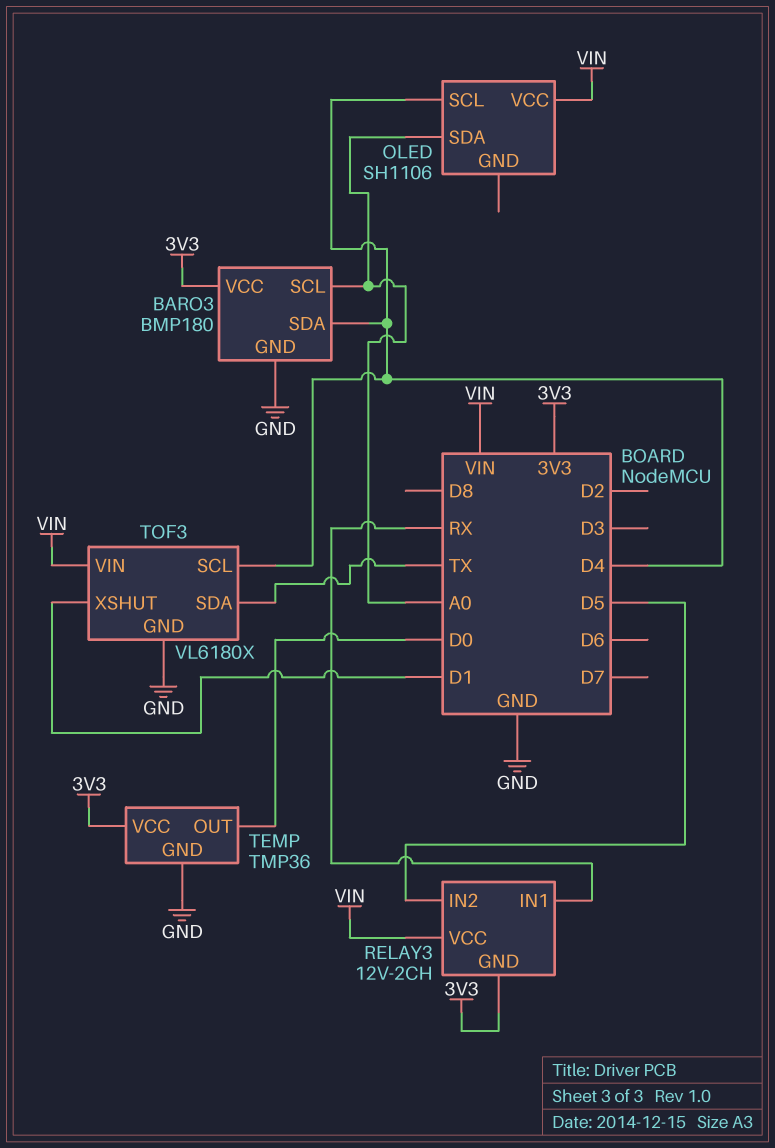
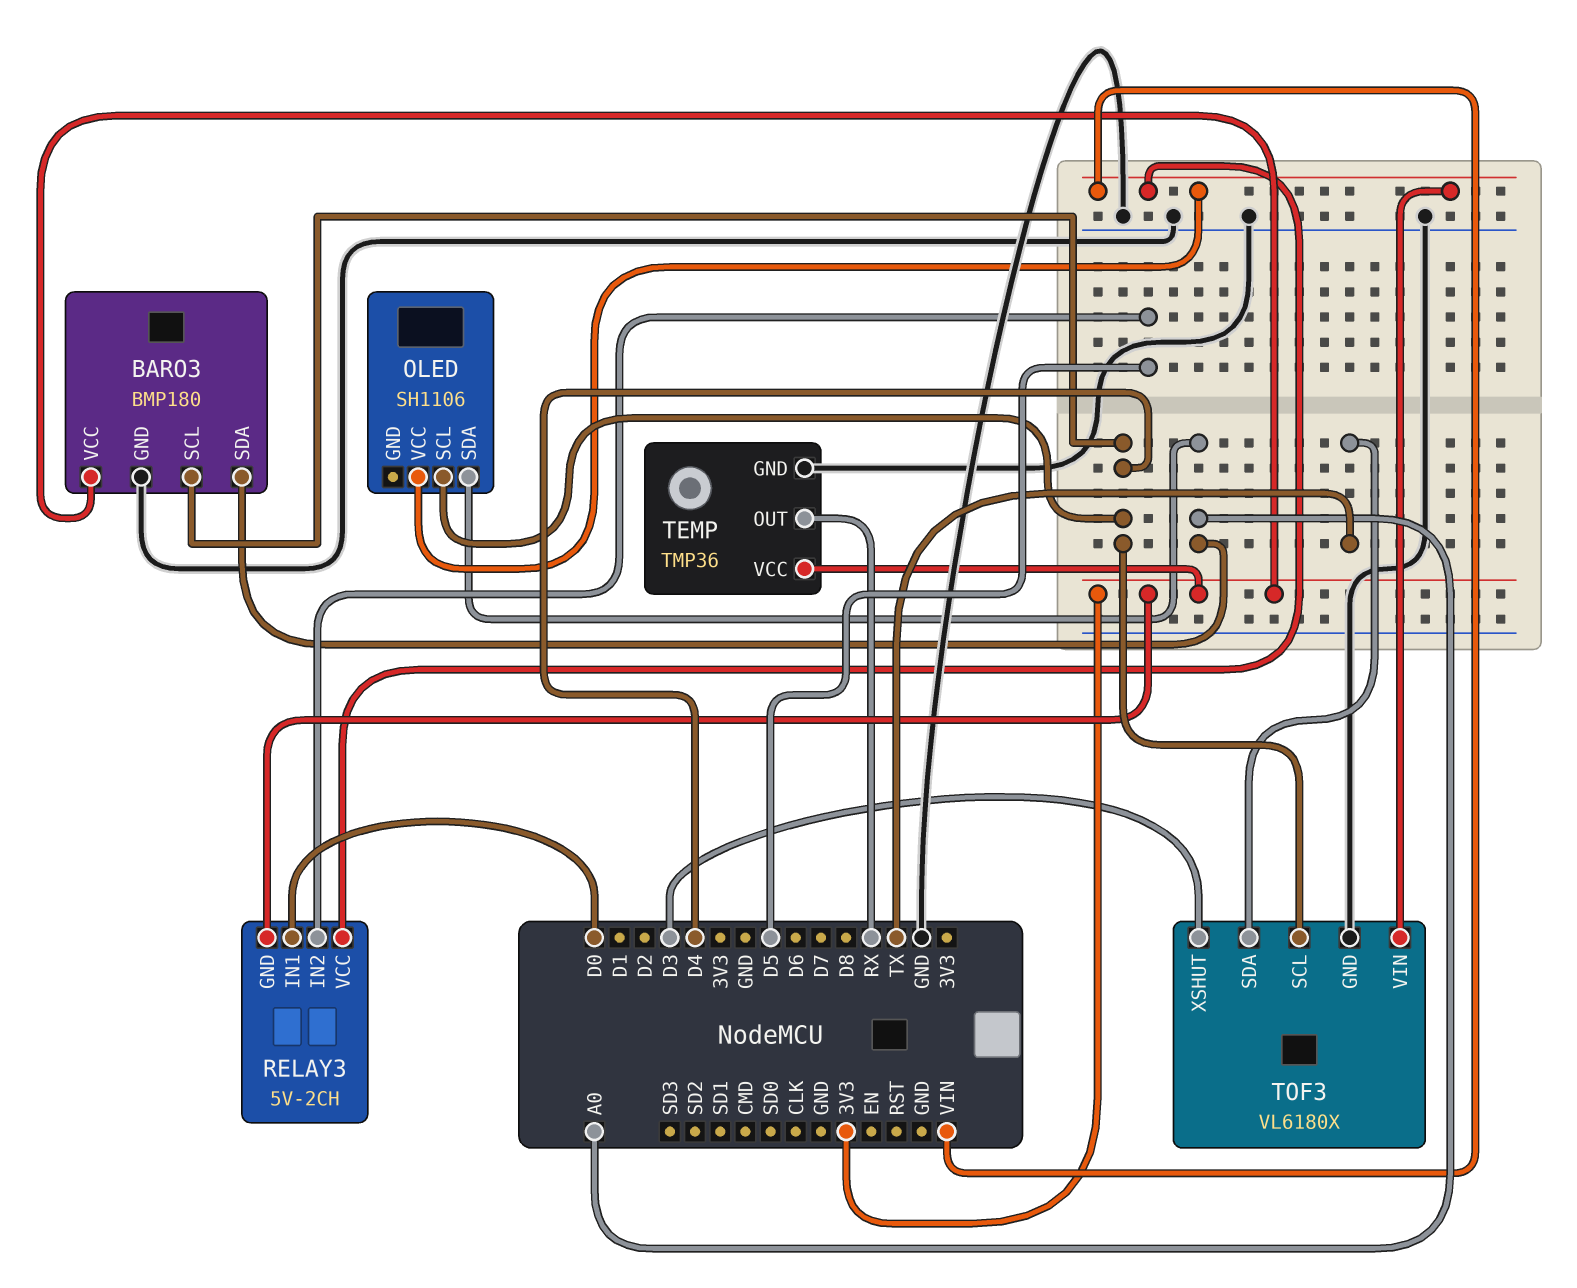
BARO3 pin SCL: A0 -> D4
BARO3 pin SDA: D4 -> A0
RELAY3: 12V-2CH -> 5V-2CH
RELAY3 pin IN1: RX -> D0
TEMP pin OUT: D0 -> RX
TOF3 pin XSHUT: D1 -> D3

